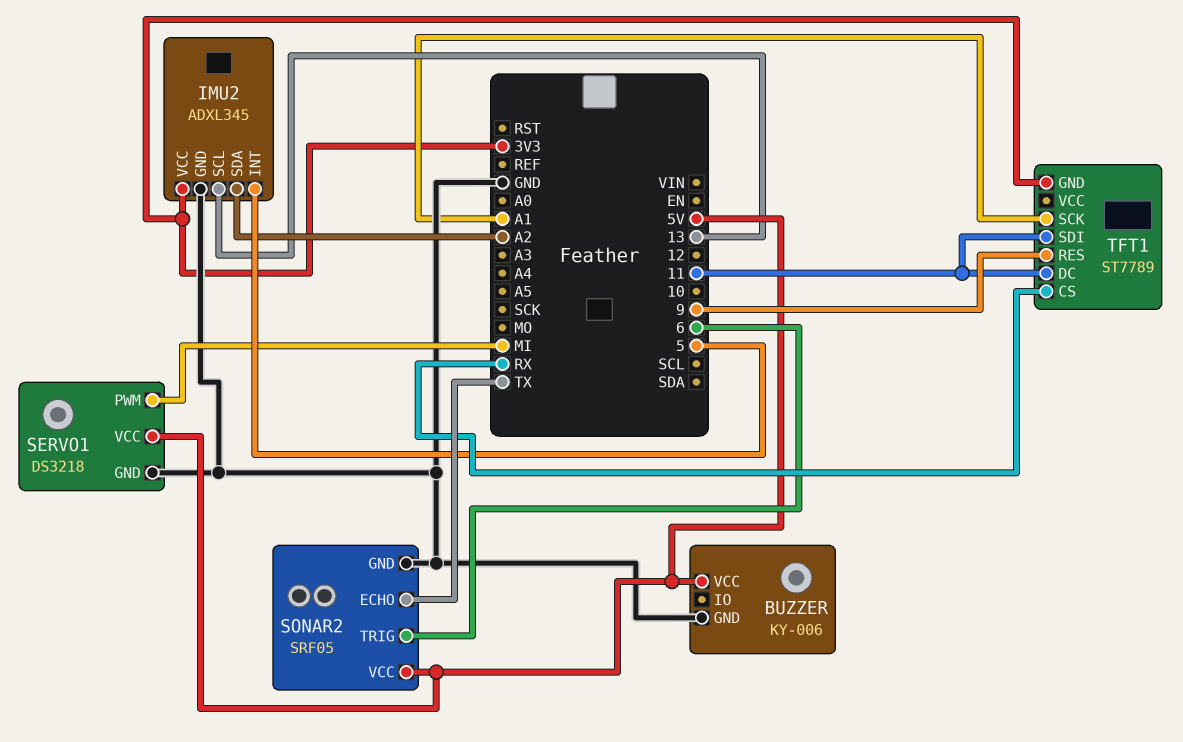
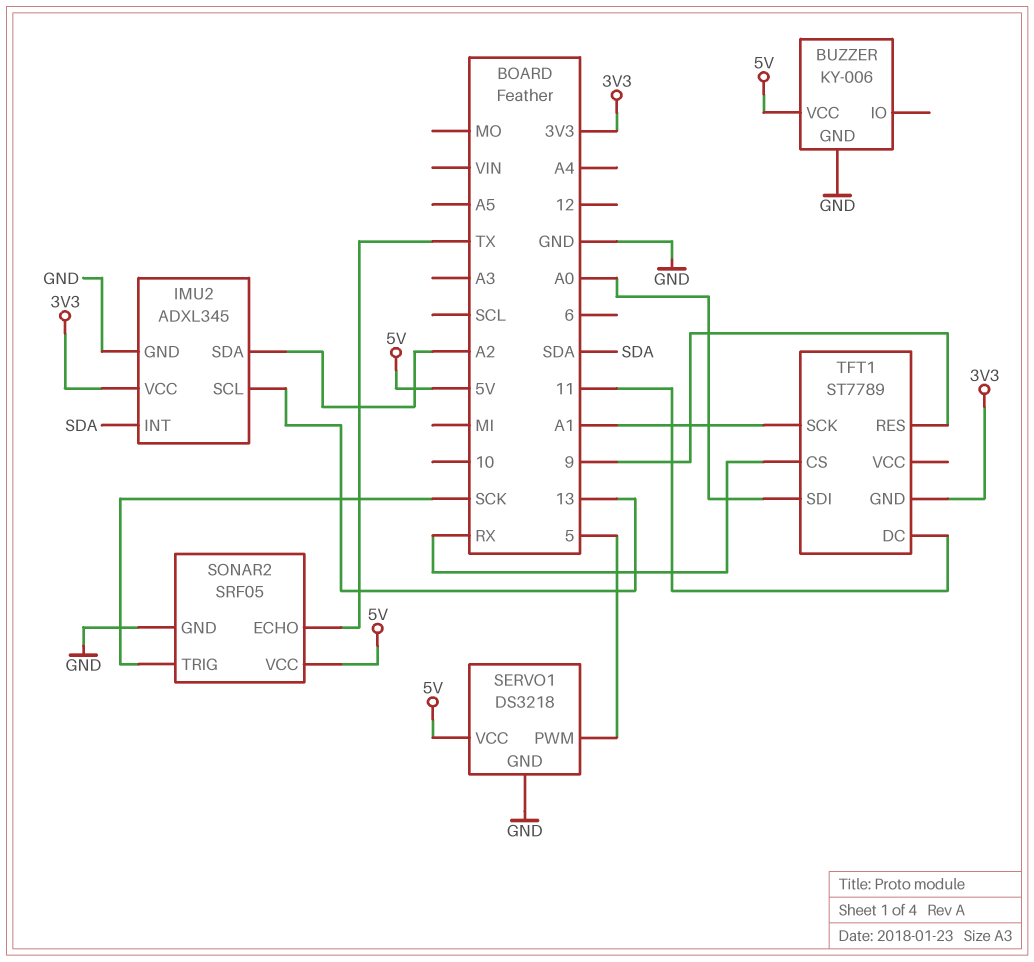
IMU2 pin INT: 5 -> SDA
SERVO1 pin PWM: MI -> 5
SONAR2 pin TRIG: 6 -> SCK
TFT1 pin SDI: 11 -> A0

